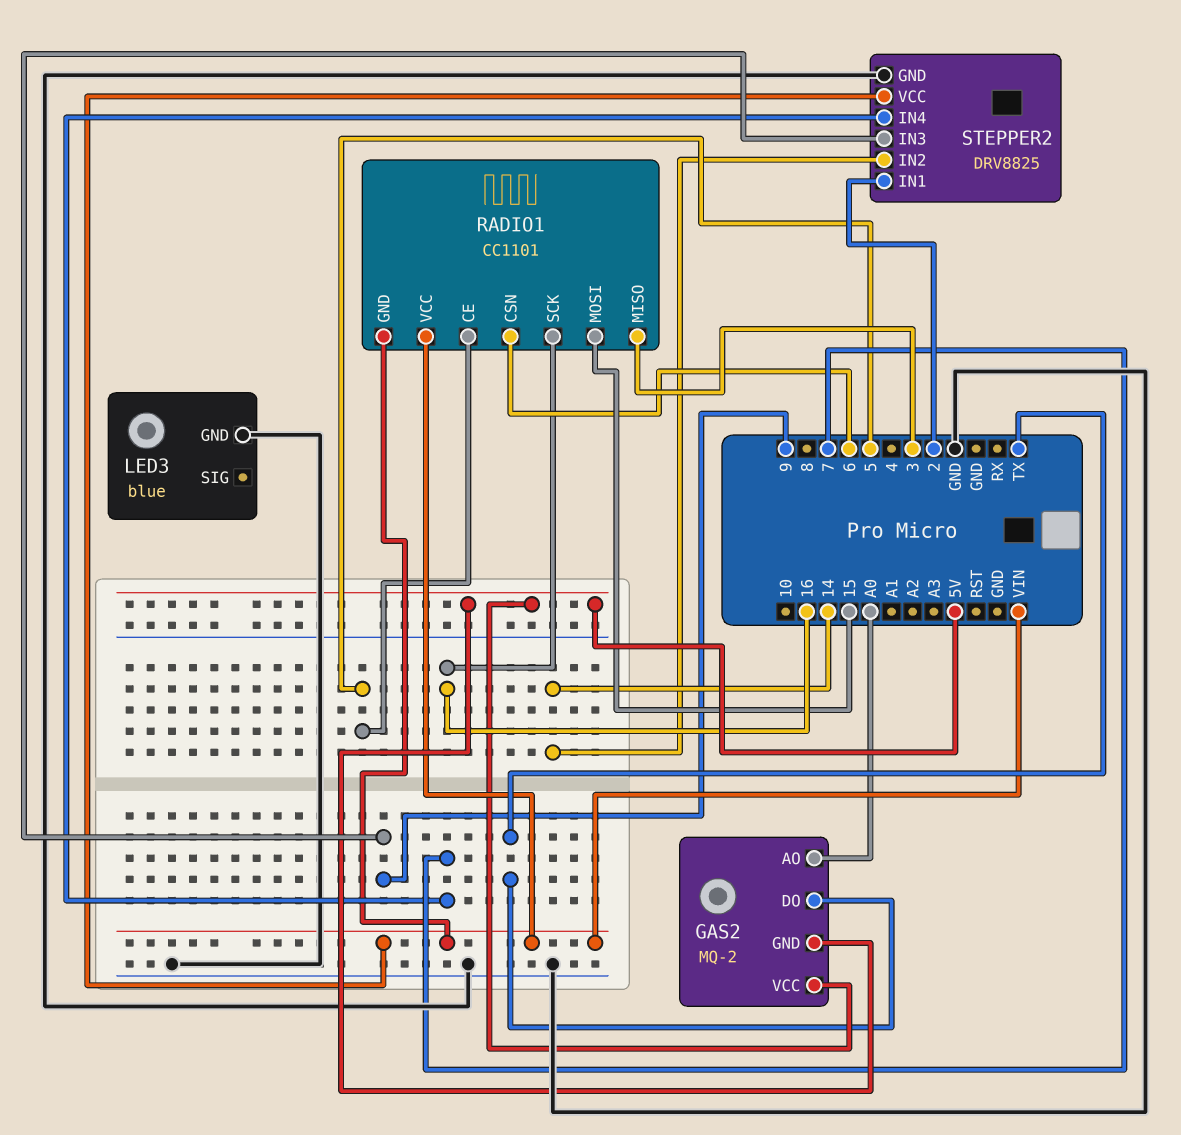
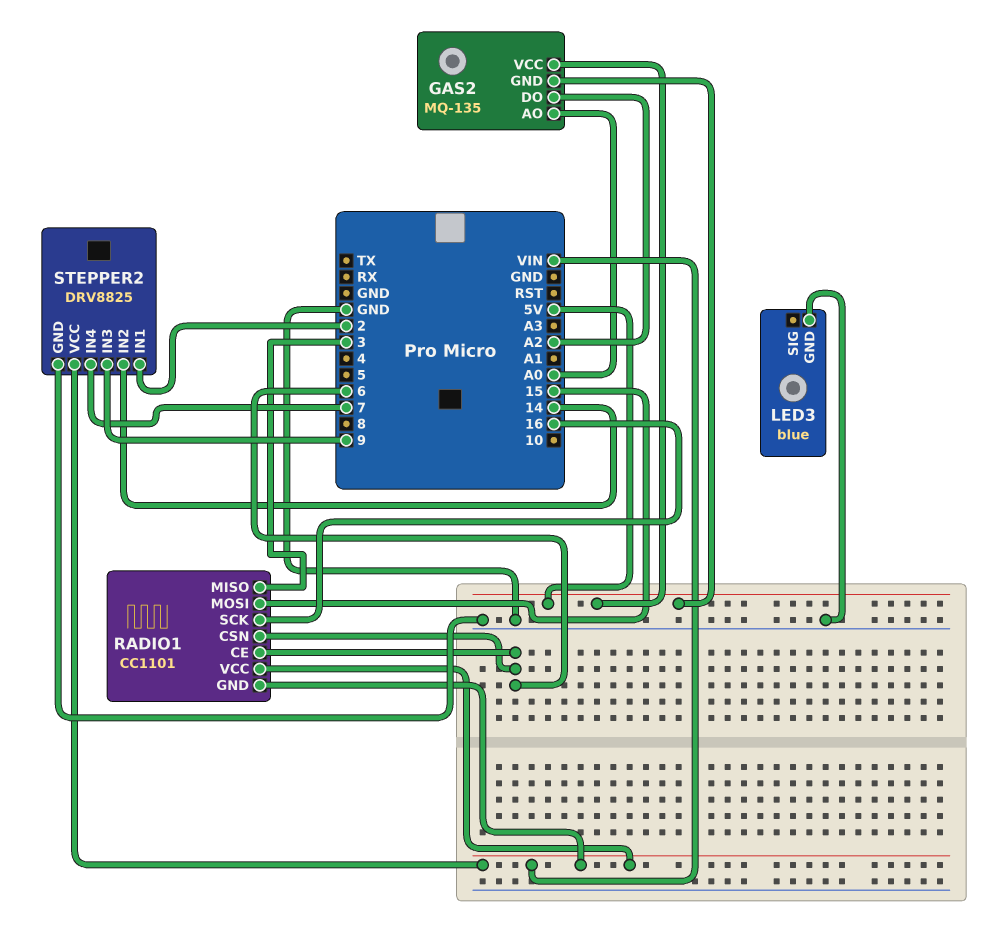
GAS2: MQ-2 -> MQ-135
GAS2 pin DO: TX -> A2
RADIO1 pin CE: 5 -> 6

